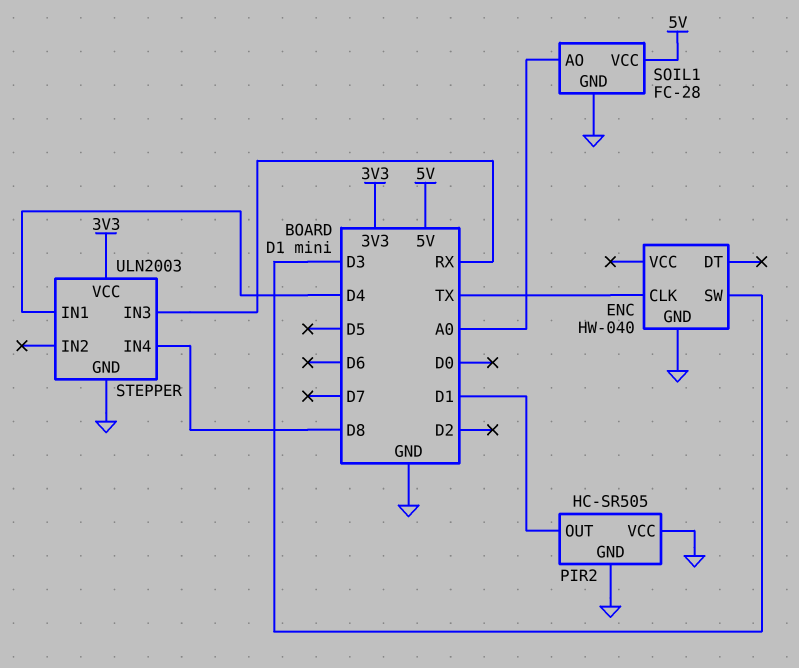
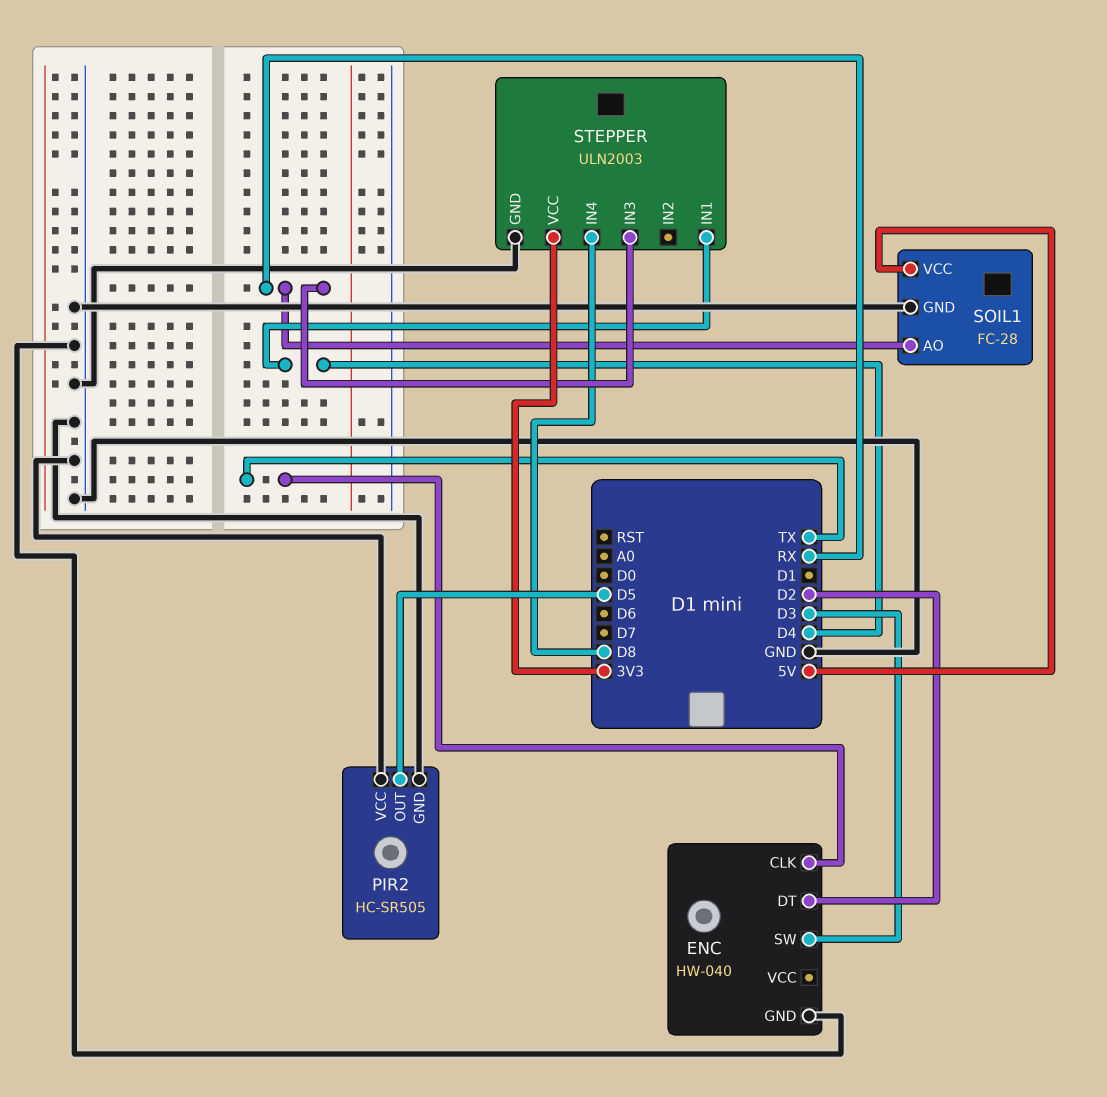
ENC pin DT: none -> D2
PIR2 pin OUT: D1 -> D5
SOIL1 pin AO: A0 -> RX

